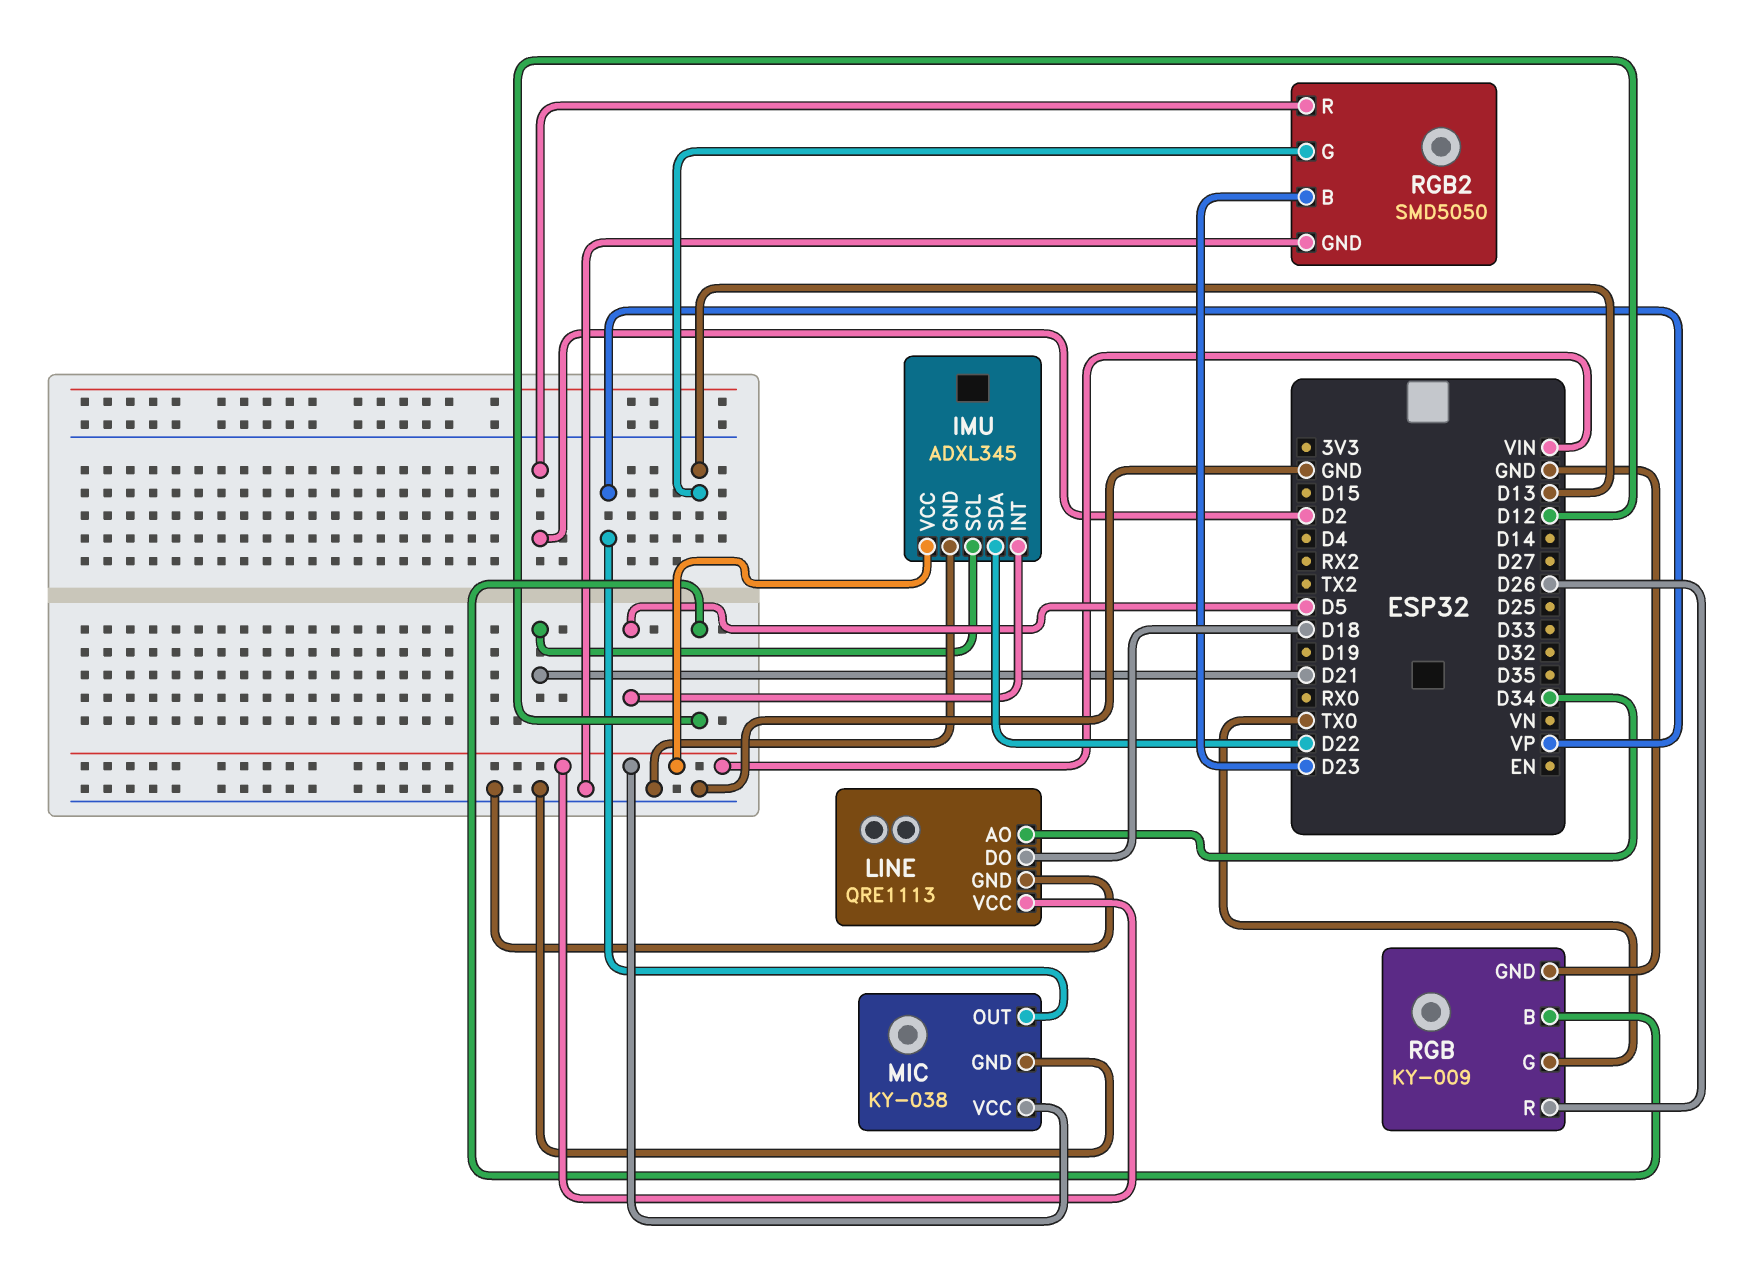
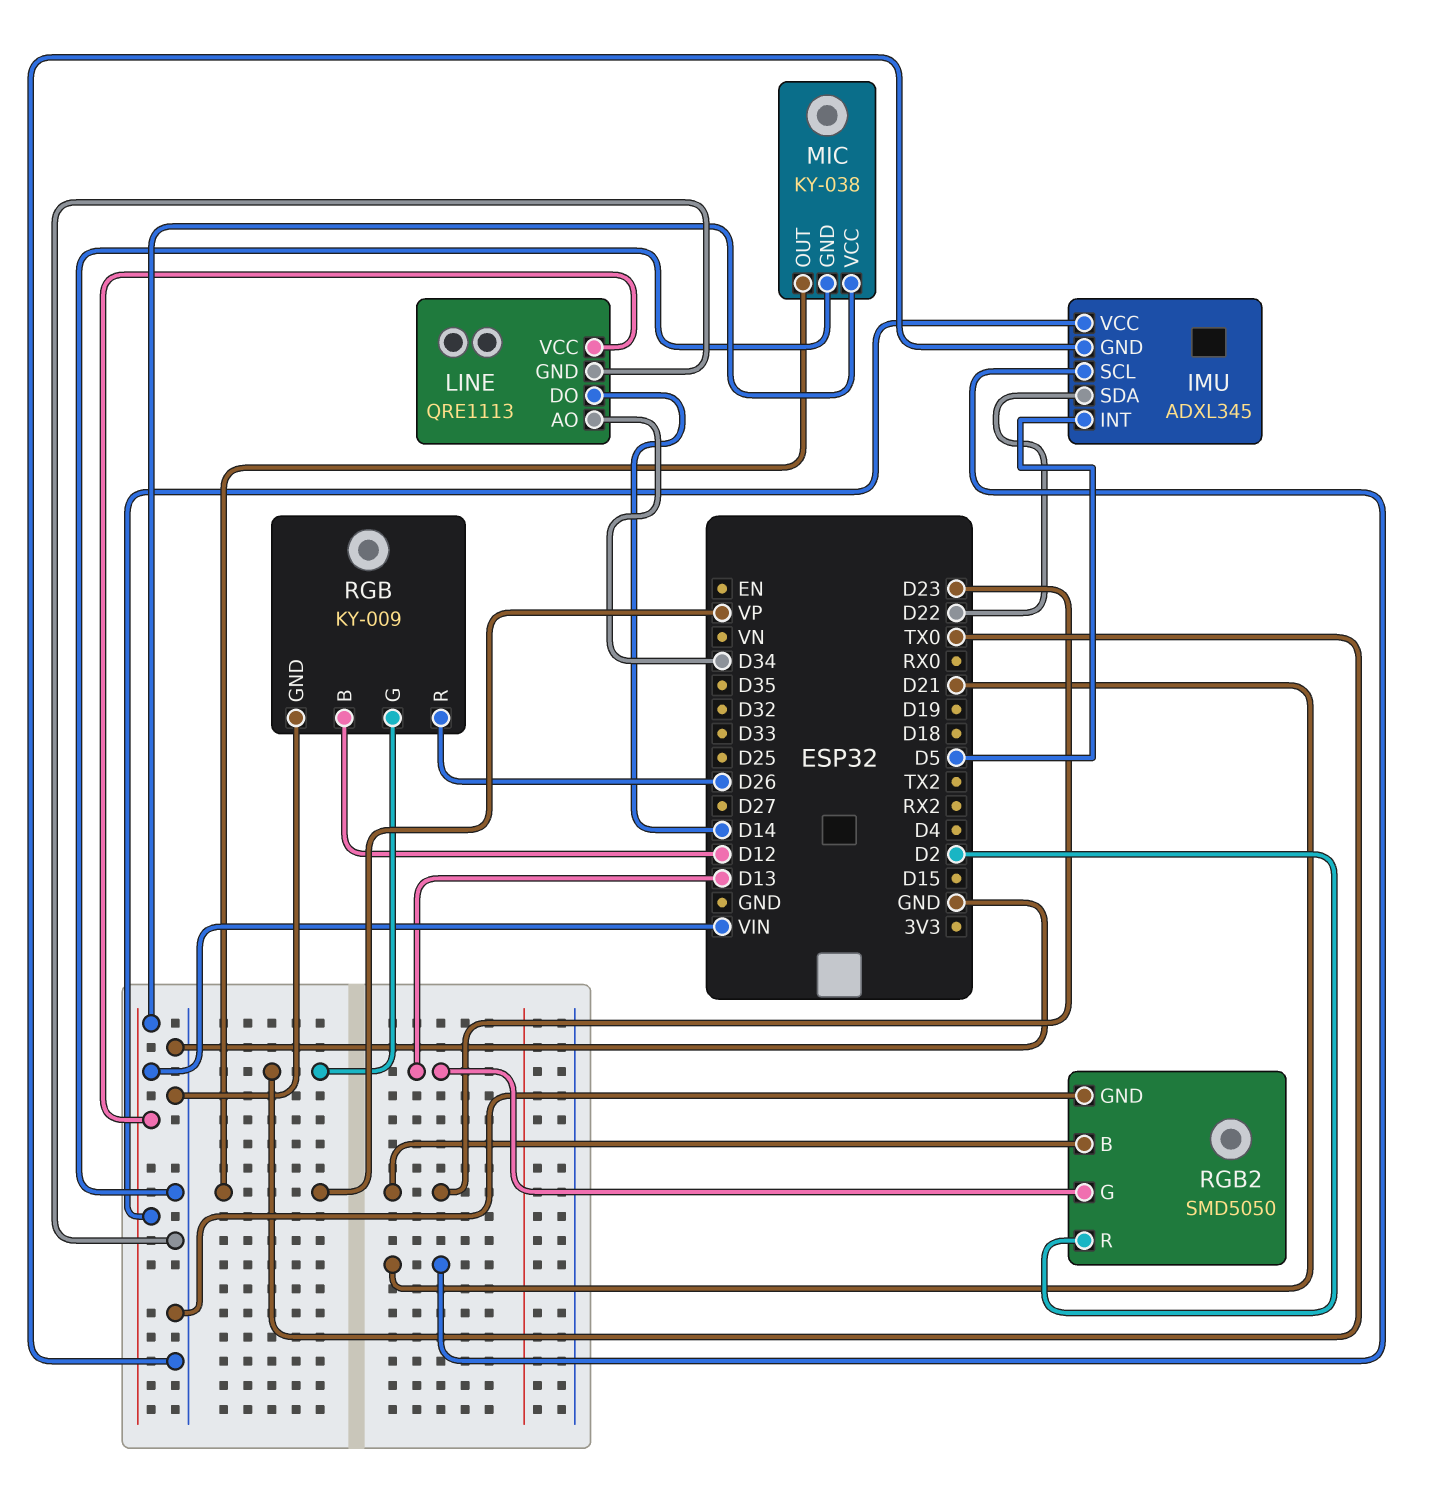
LINE pin DO: D18 -> D14

